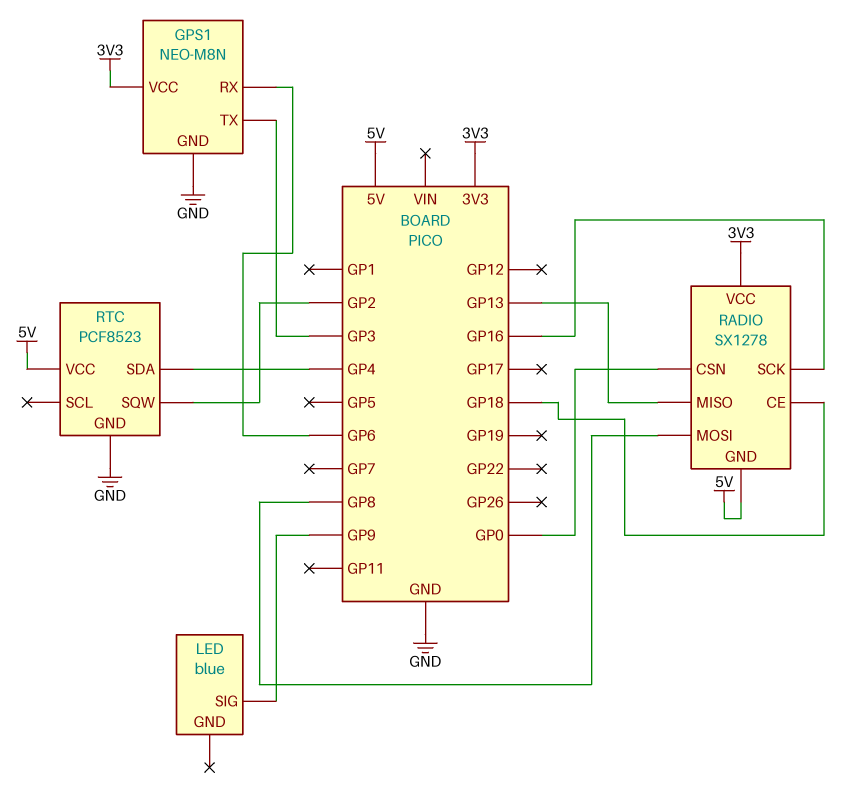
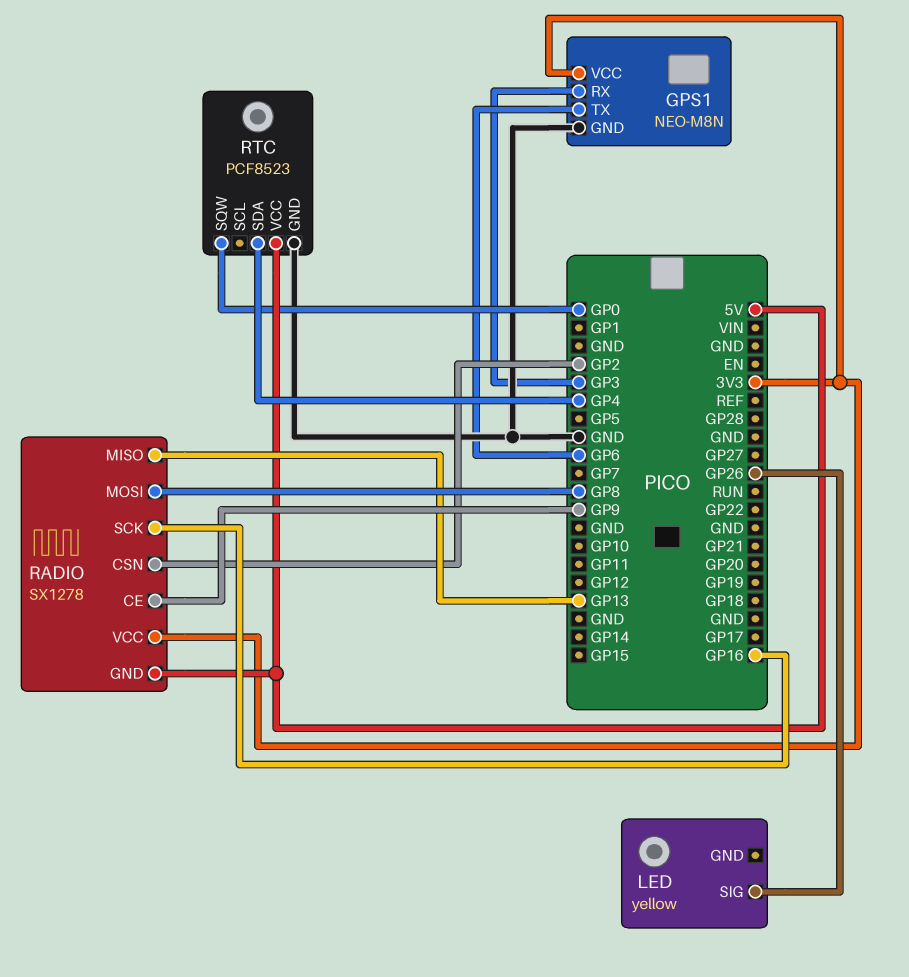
GPS1 pin RX: GP6 -> GP3
GPS1 pin TX: GP3 -> GP6
LED: blue -> yellow
LED pin SIG: GP9 -> GP26
RADIO pin CE: GP18 -> GP9
RADIO pin CSN: GP0 -> GP2
RTC pin SQW: GP2 -> GP0

